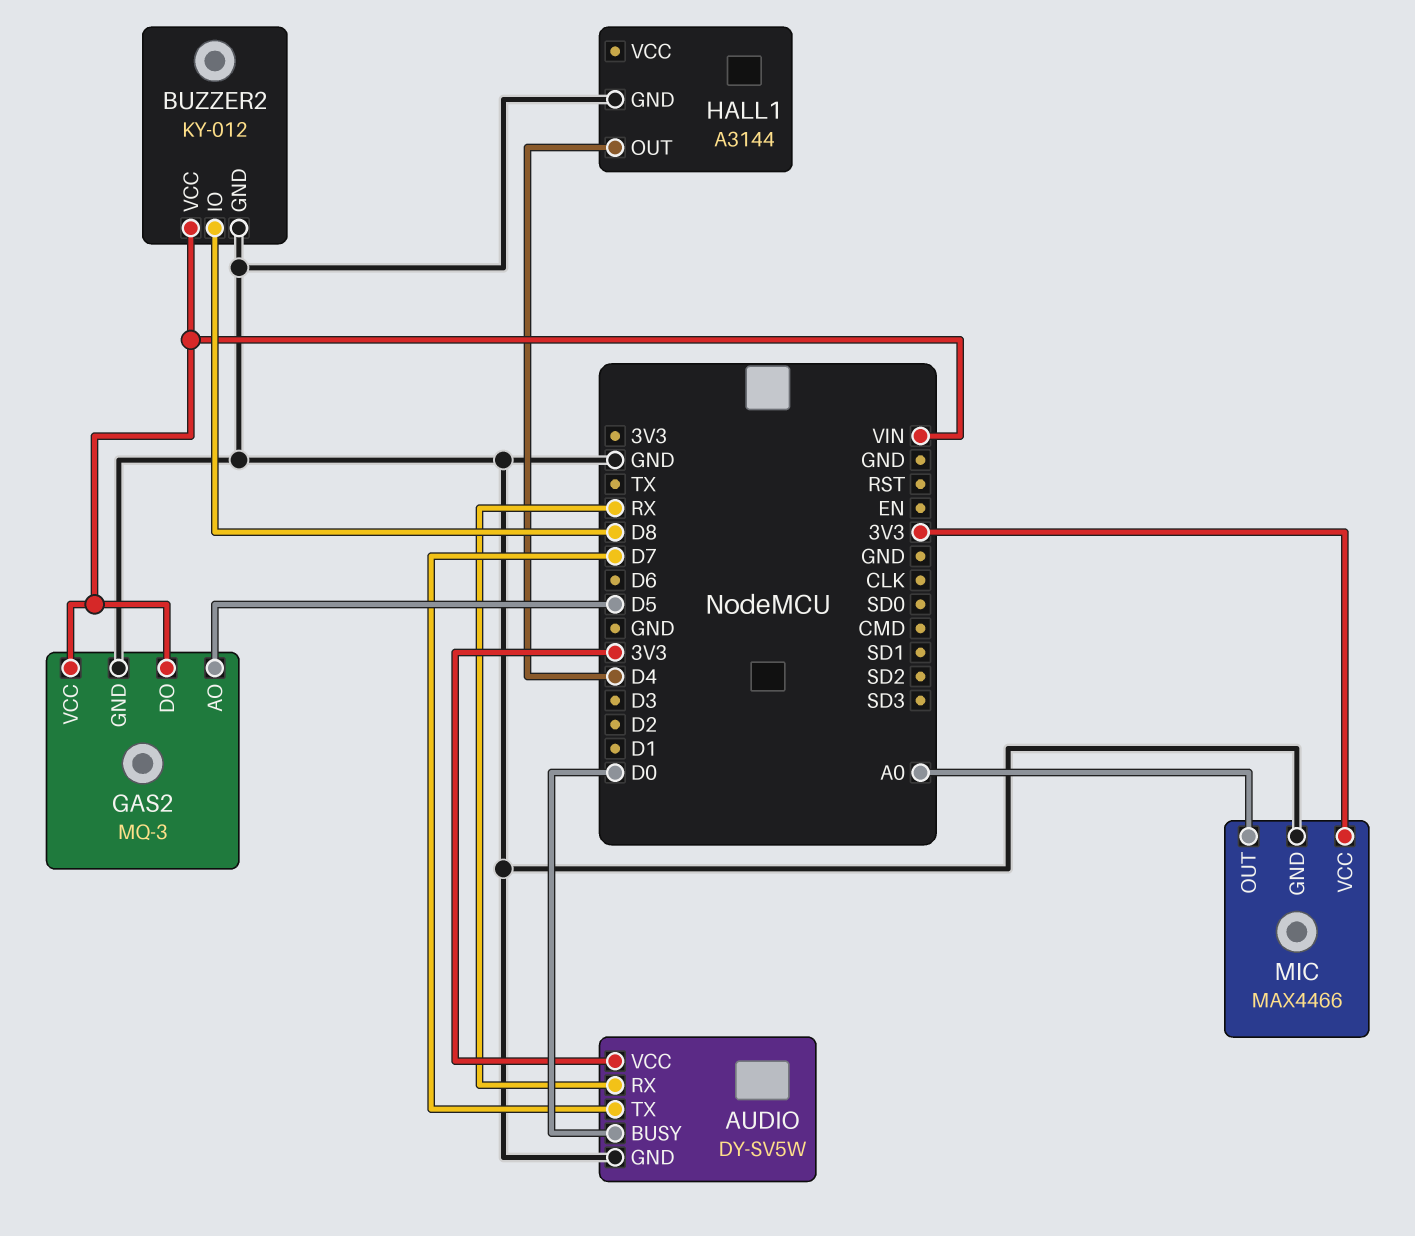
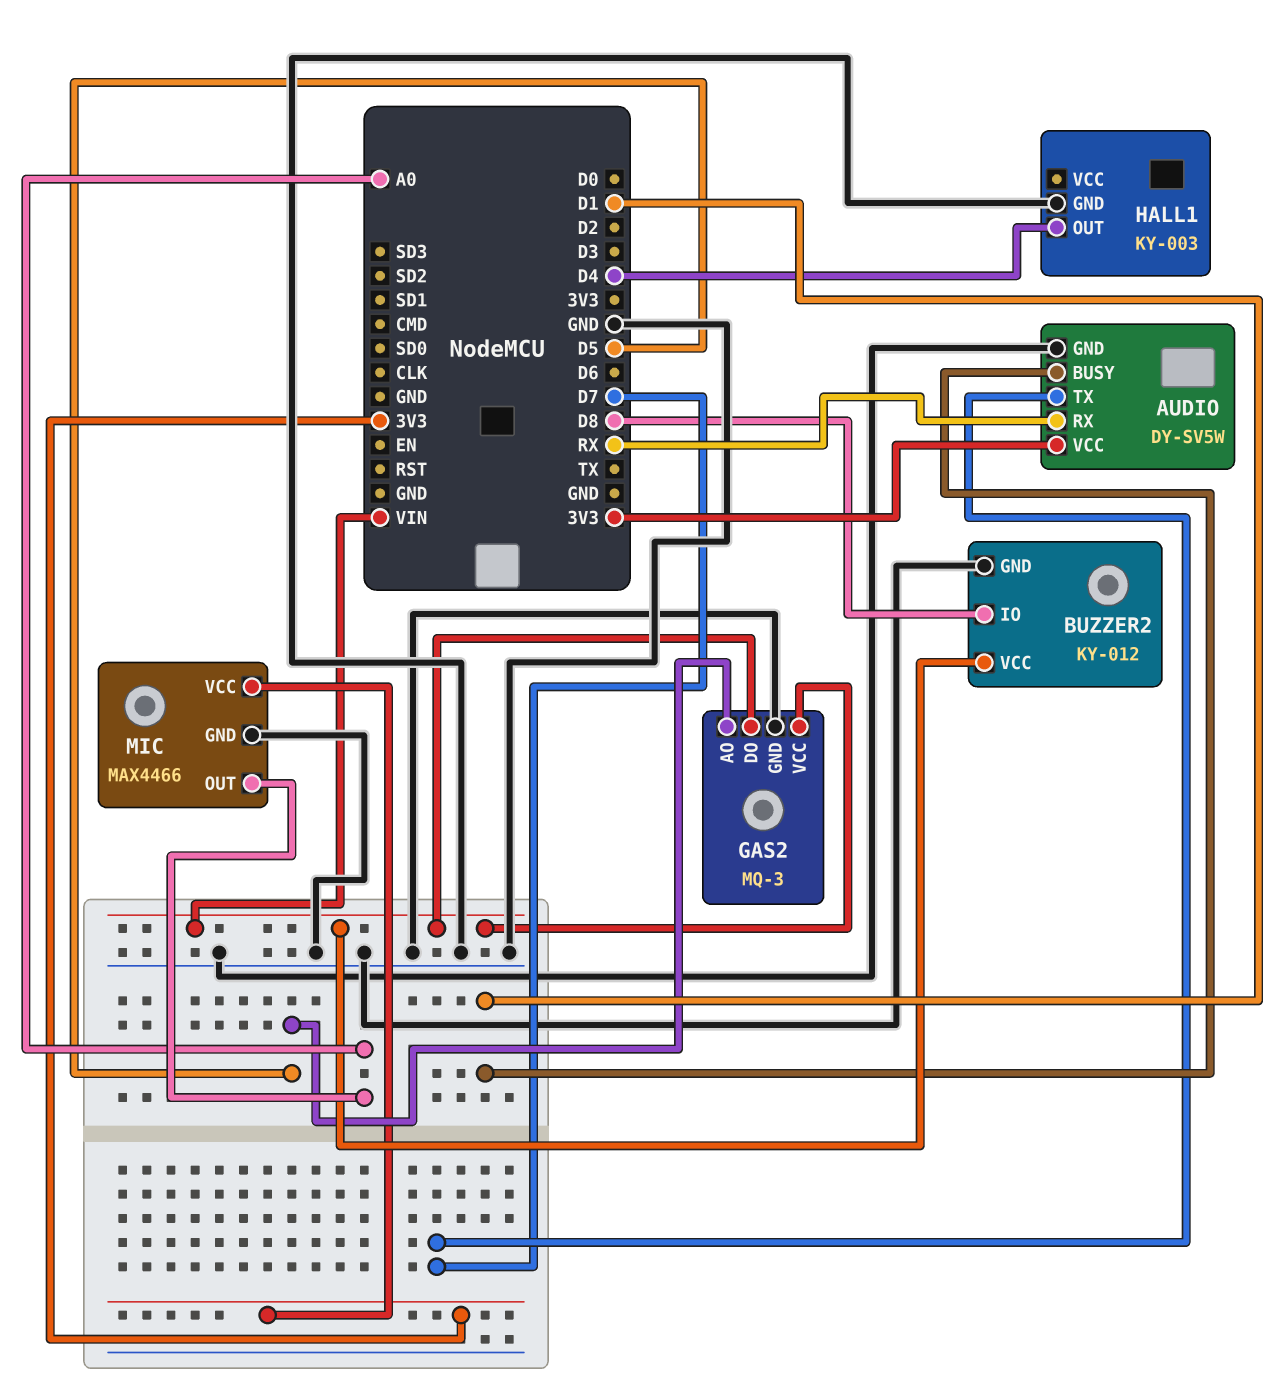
AUDIO pin BUSY: D0 -> D1
HALL1: A3144 -> KY-003

